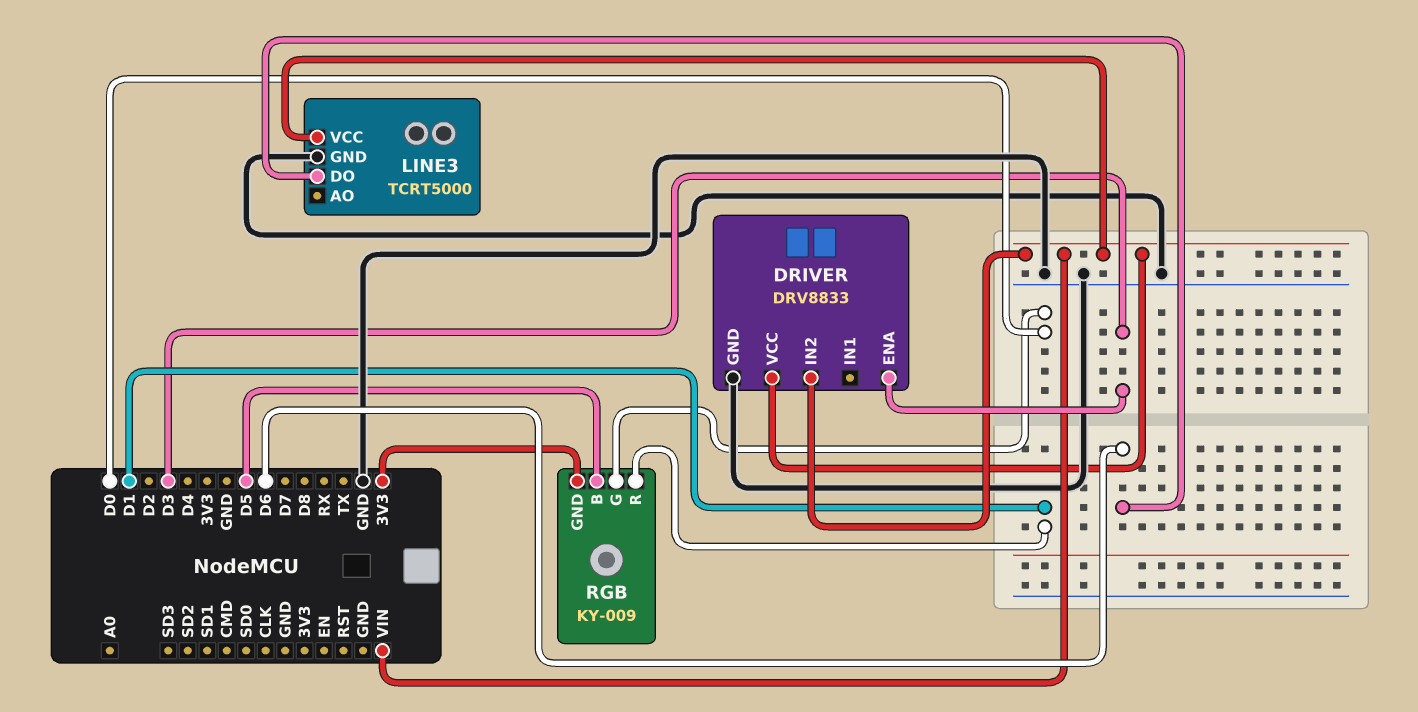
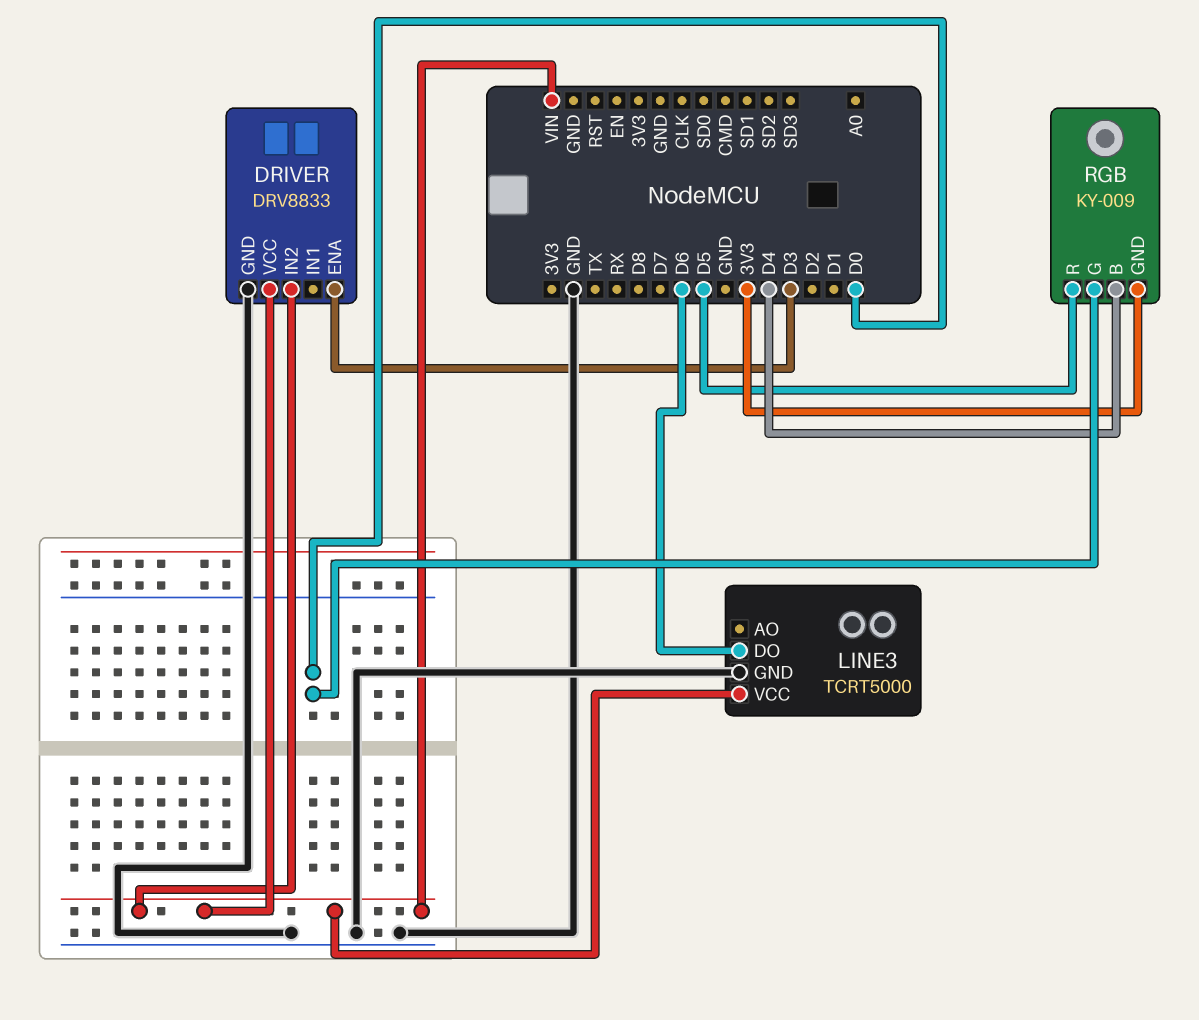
RGB pin B: D5 -> D4
RGB pin R: D1 -> D5

